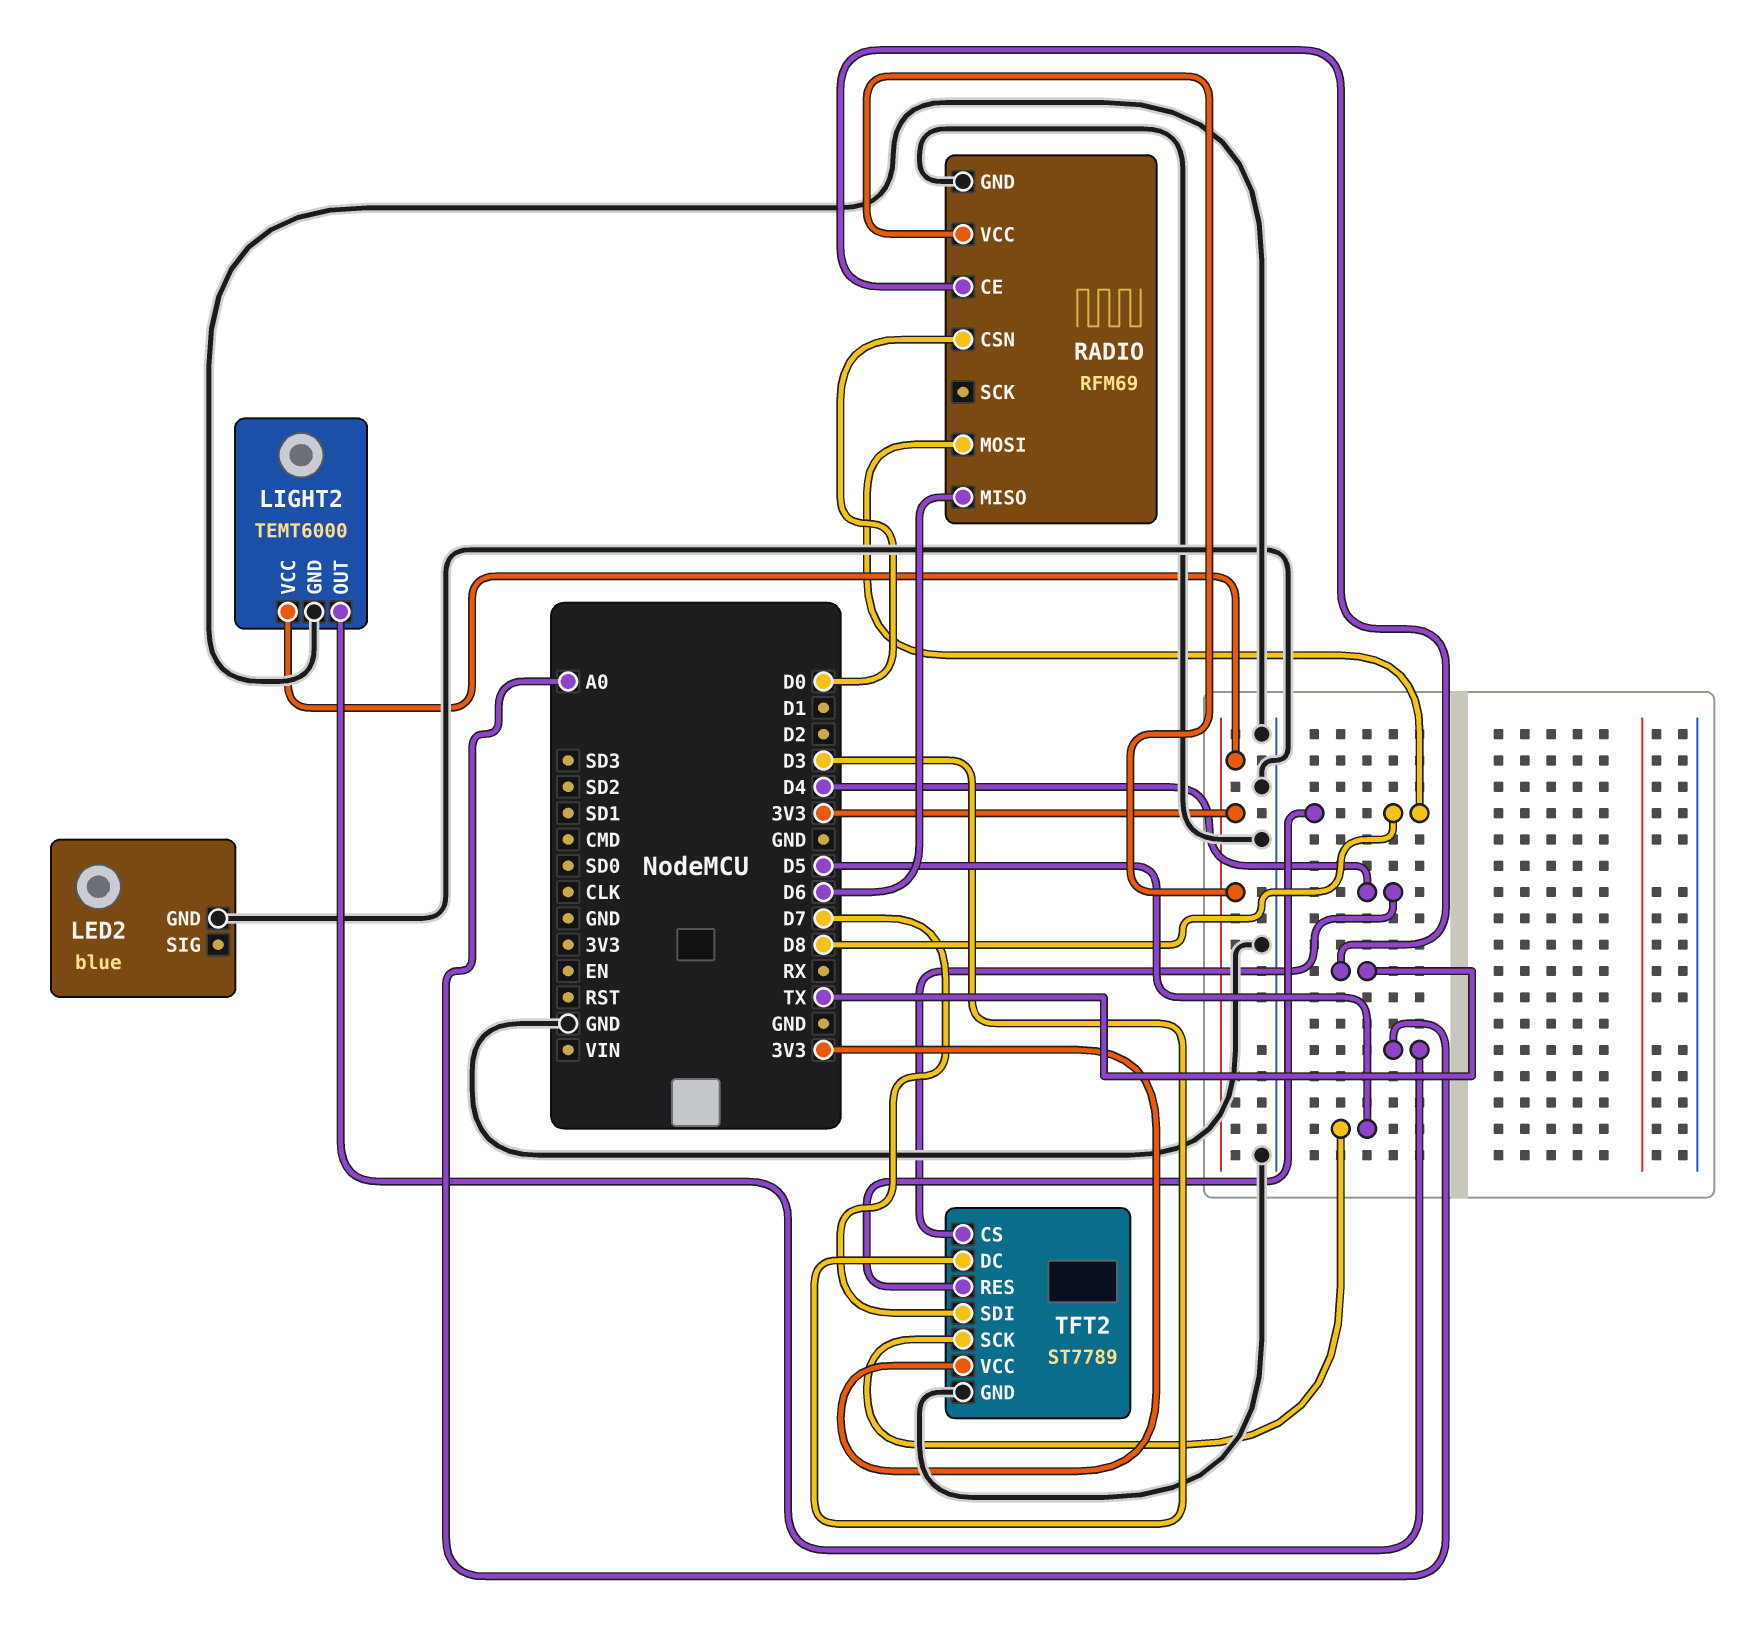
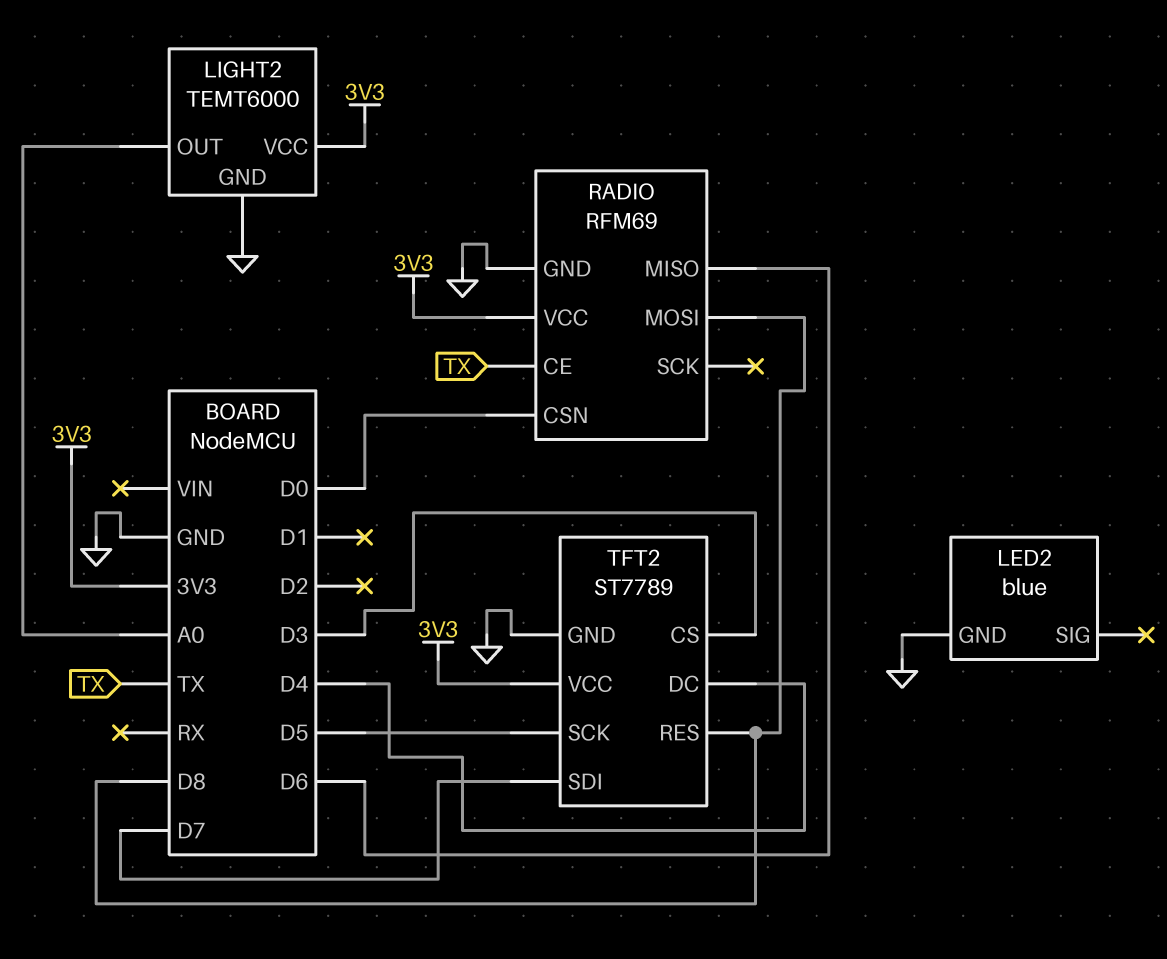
TFT2 pin CS: D4 -> D3
TFT2 pin DC: D3 -> D4

